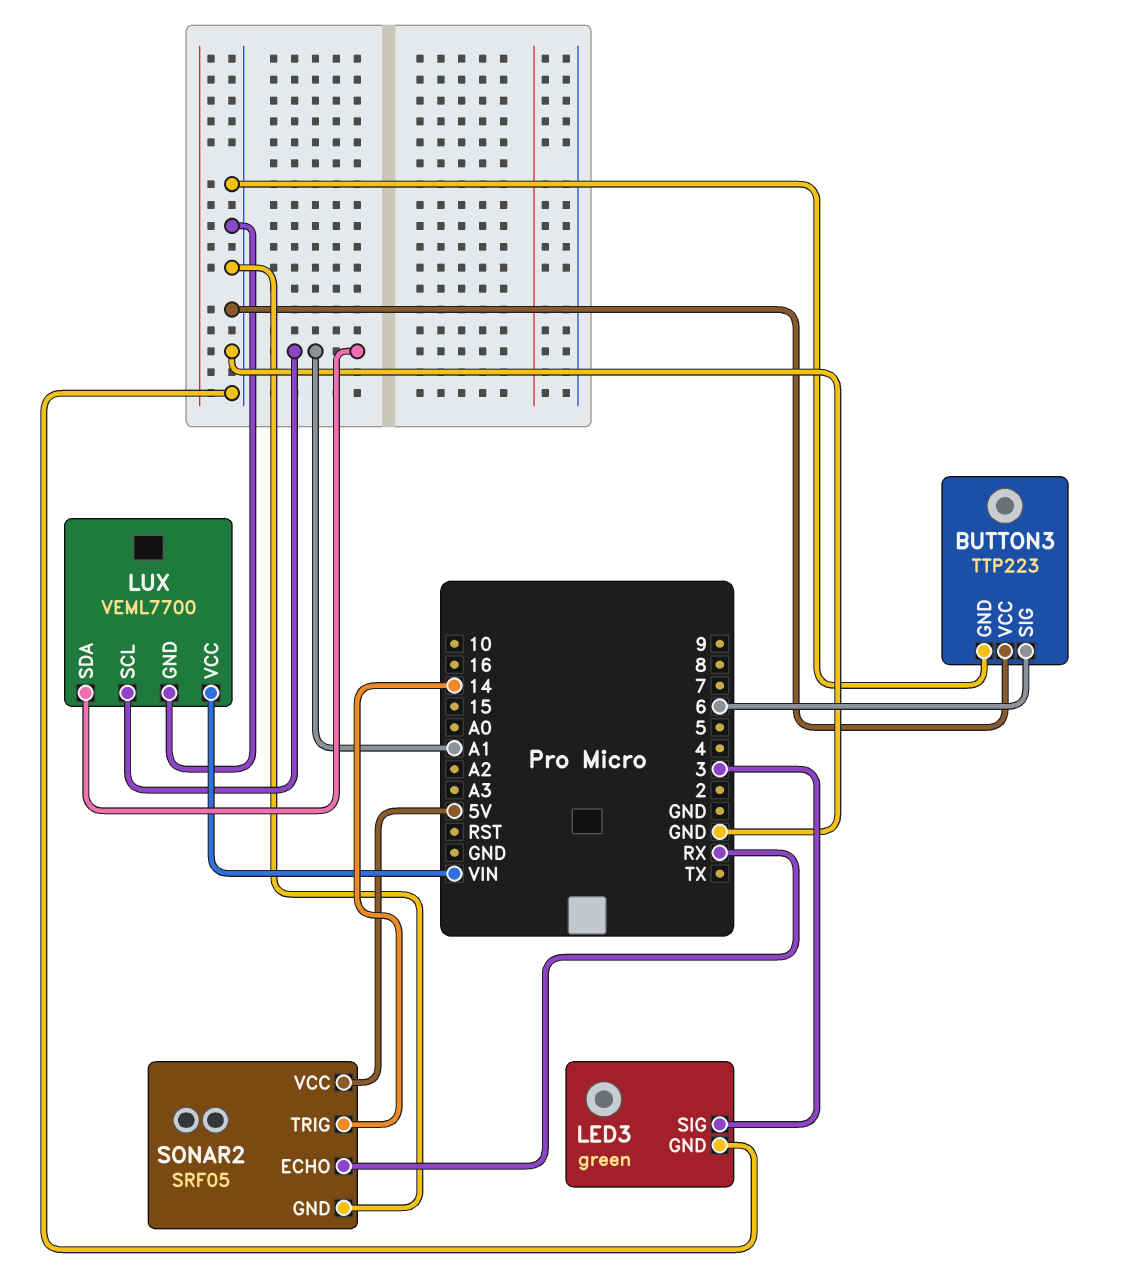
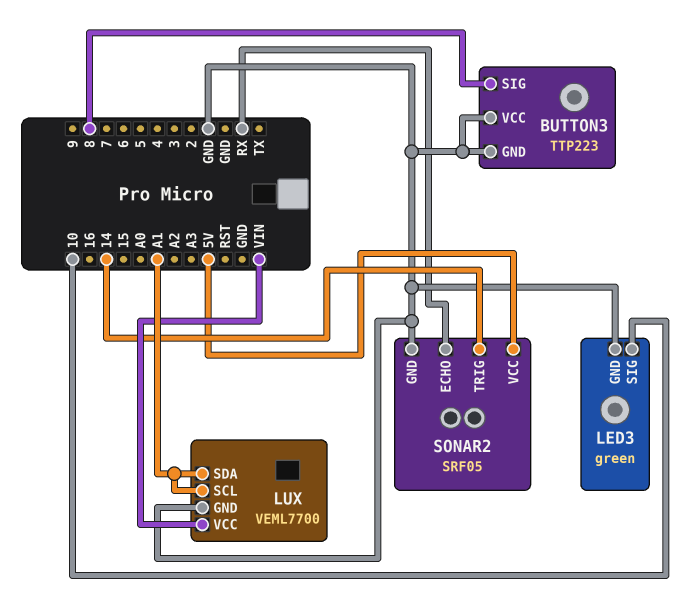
BUTTON3 pin SIG: 6 -> 8
LED3 pin SIG: 3 -> 10

